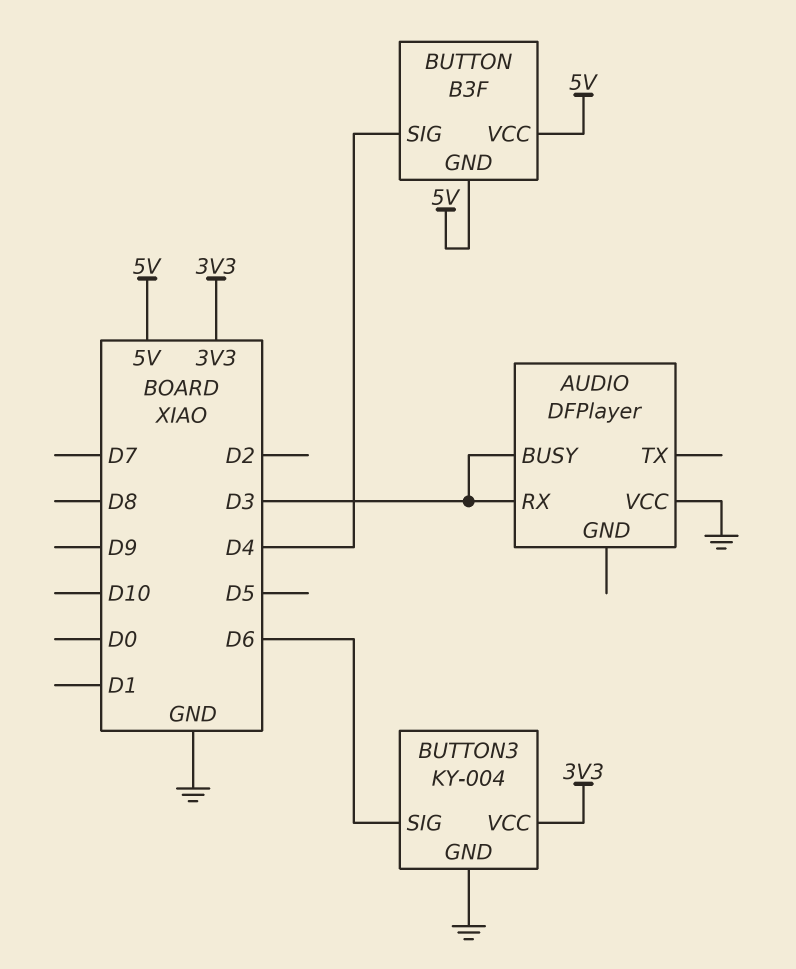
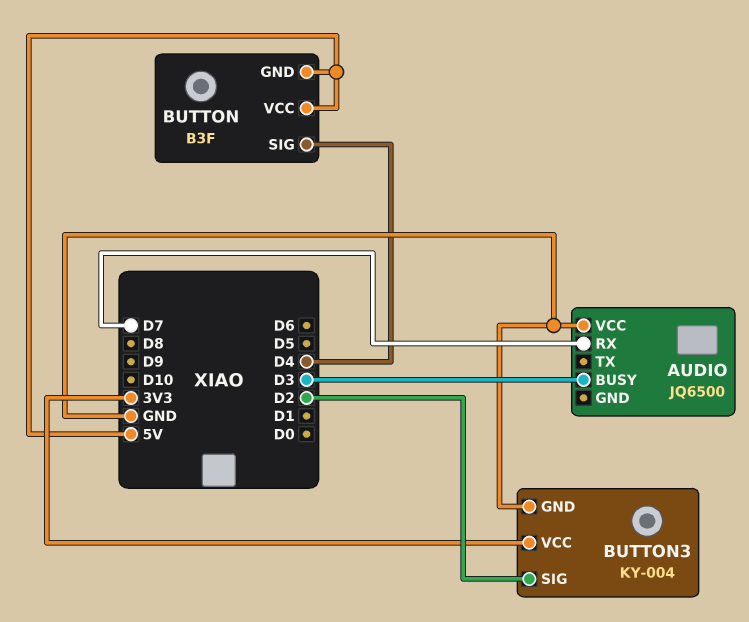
AUDIO: DFPlayer -> JQ6500
AUDIO pin RX: D3 -> D7
BUTTON3 pin SIG: D6 -> D2

